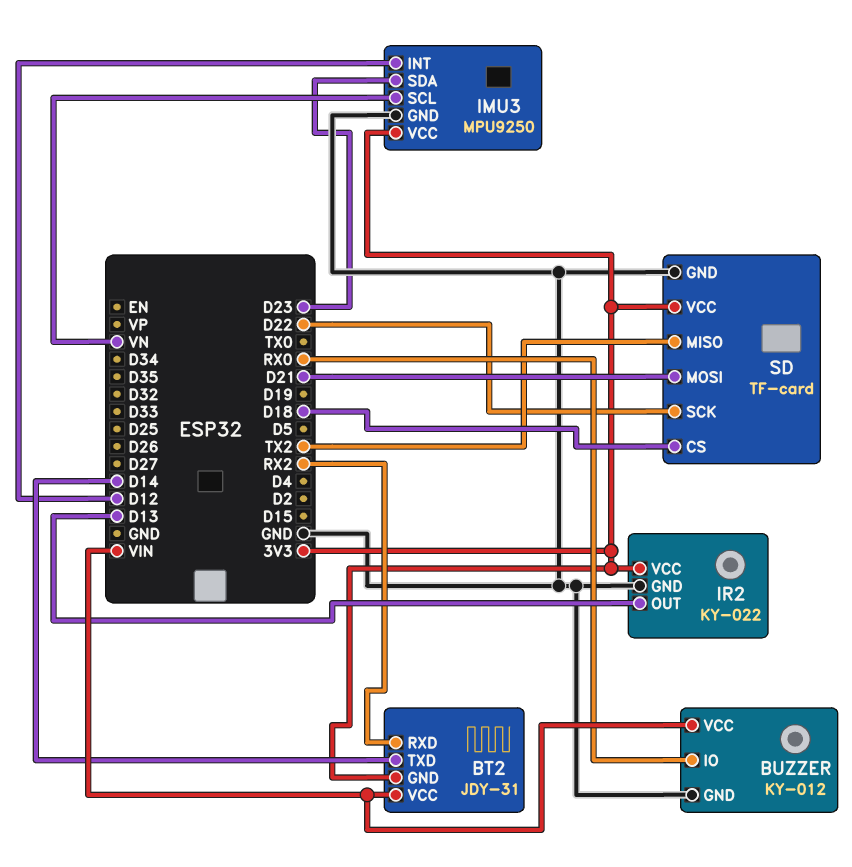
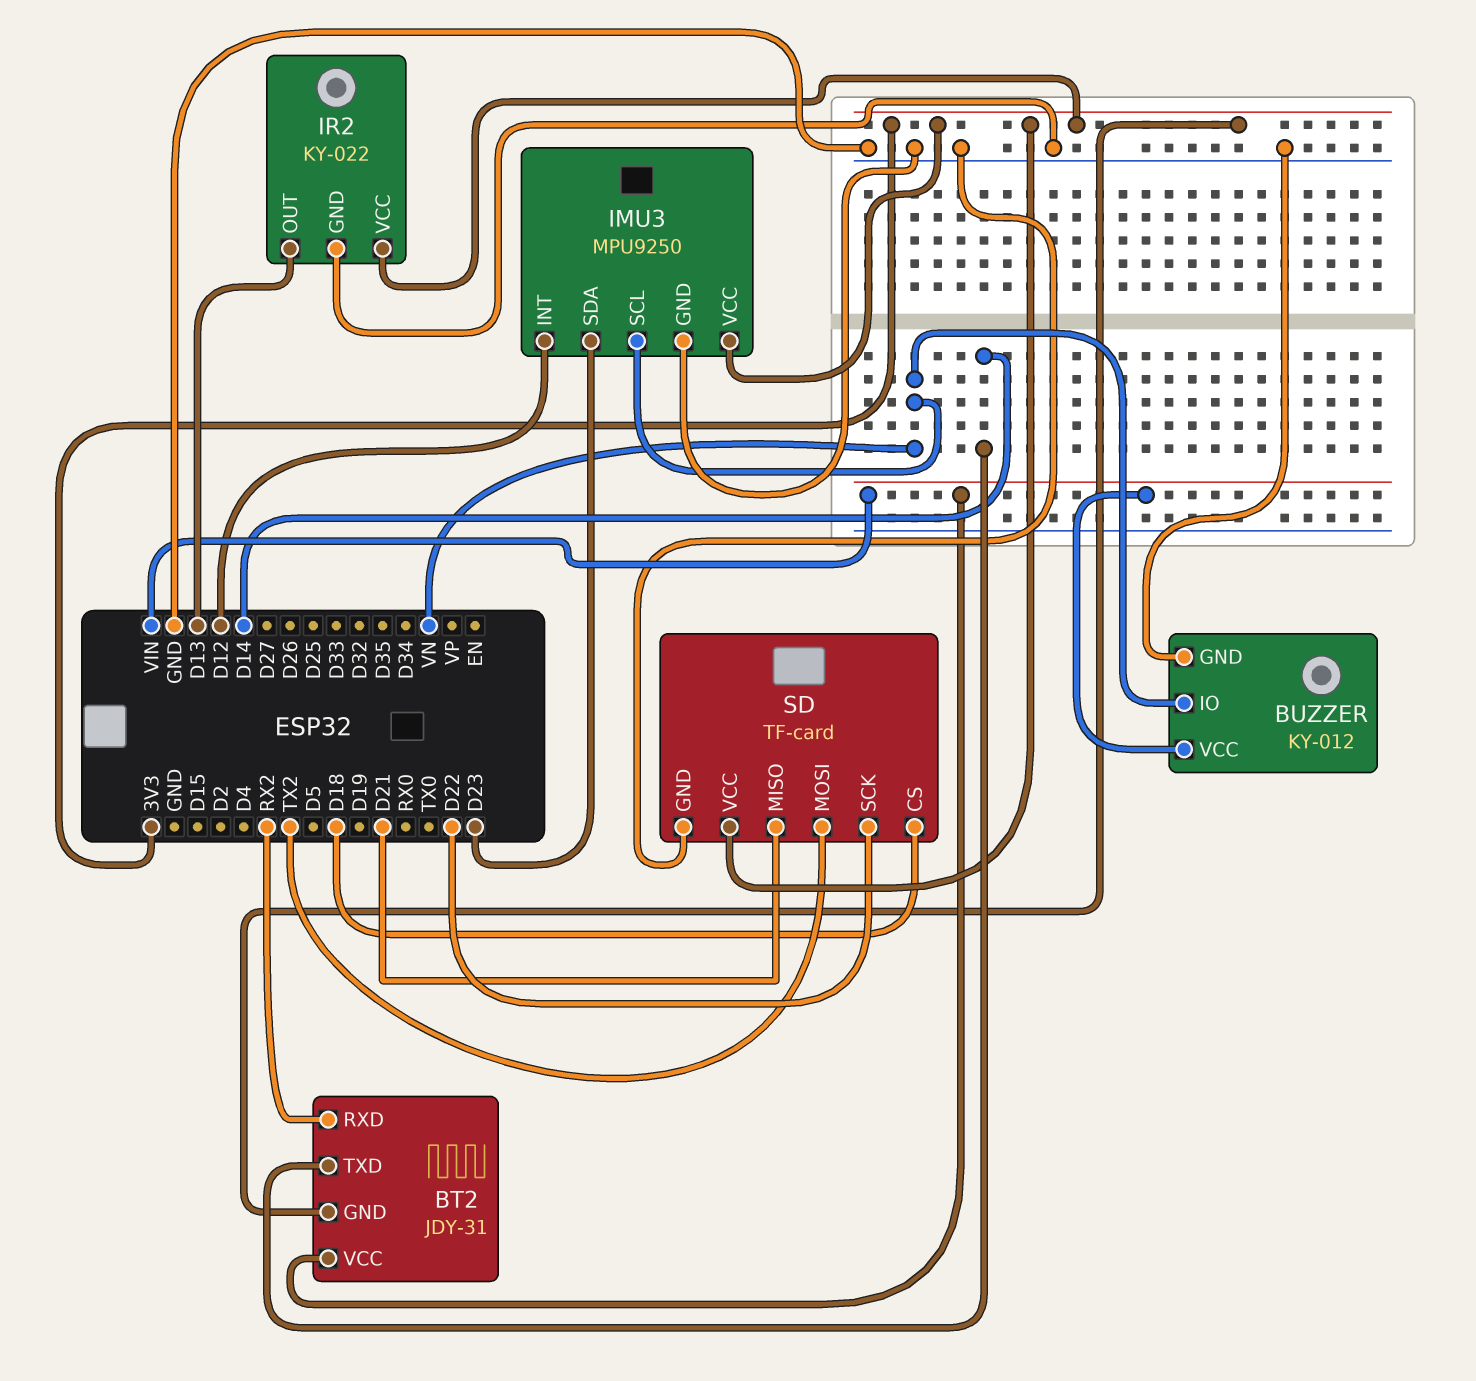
BUZZER pin IO: RX0 -> VN
SD pin MISO: TX2 -> D21
SD pin MOSI: D21 -> TX2

